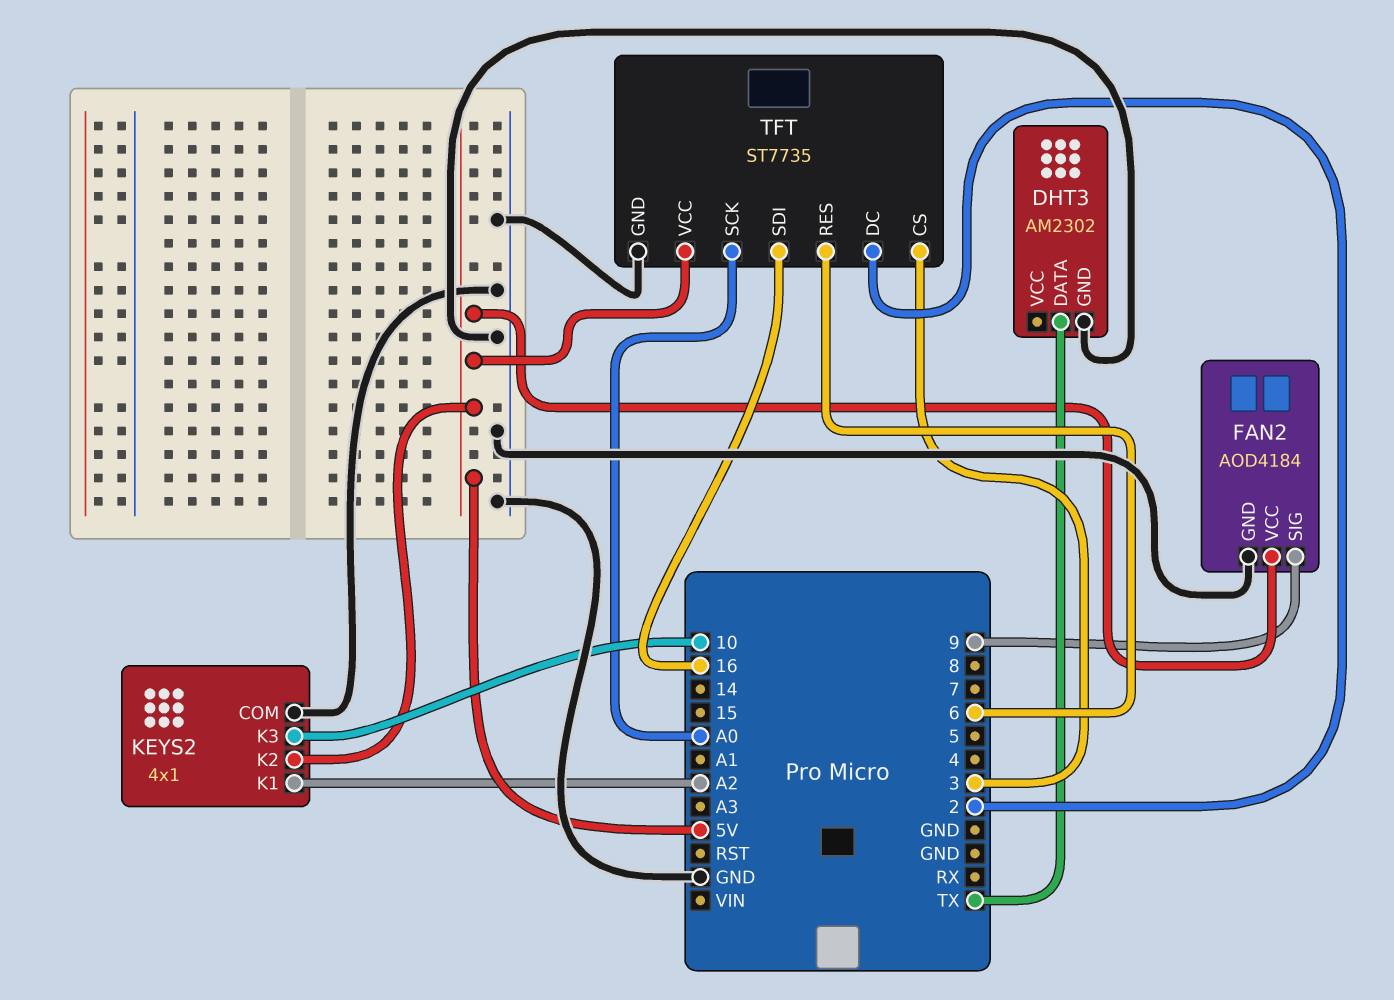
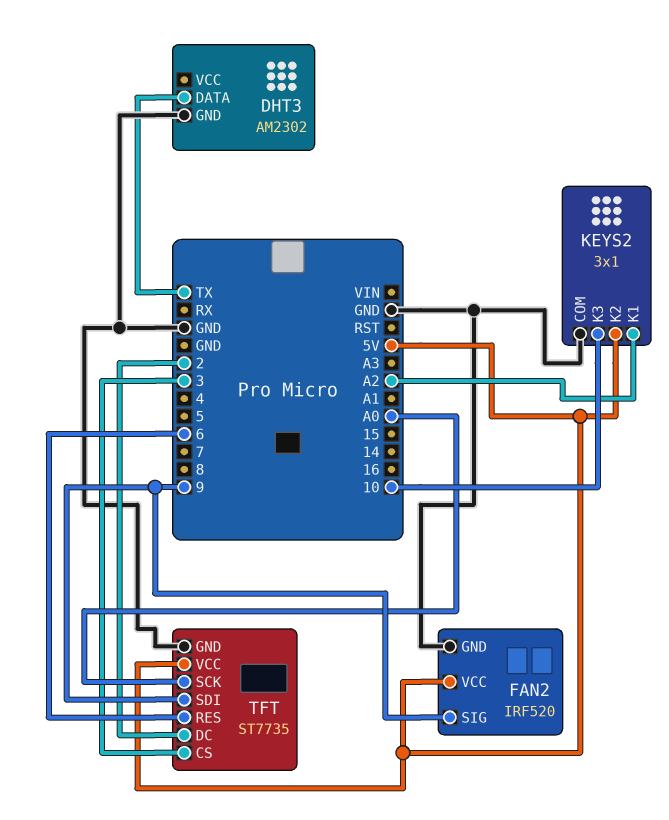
FAN2: AOD4184 -> IRF520
KEYS2: 4x1 -> 3x1
TFT pin SDI: 16 -> 9

